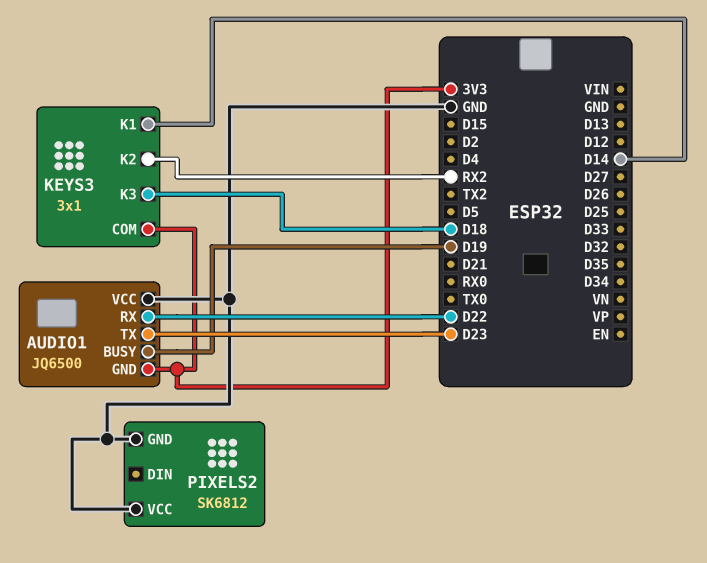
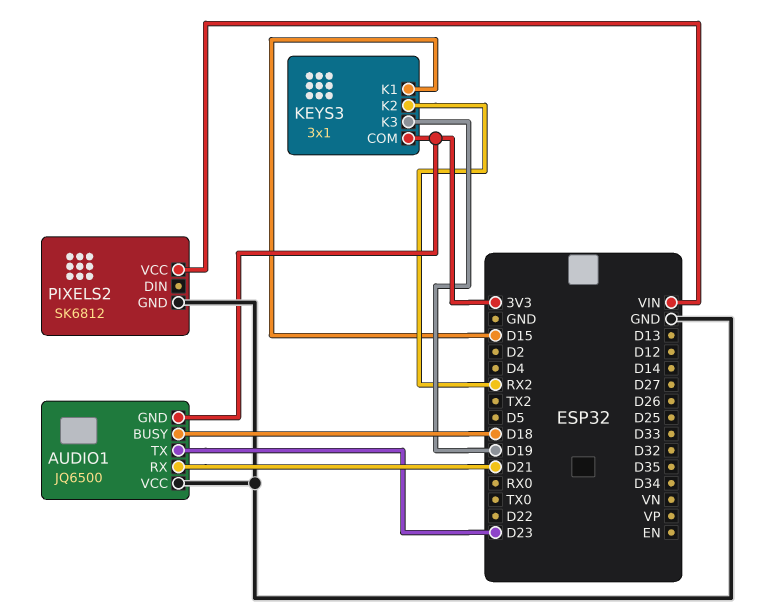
AUDIO1 pin BUSY: D19 -> D18
AUDIO1 pin RX: D22 -> D21
KEYS3 pin K1: D14 -> D15
KEYS3 pin K3: D18 -> D19
PIXELS2 pin VCC: GND -> VIN

